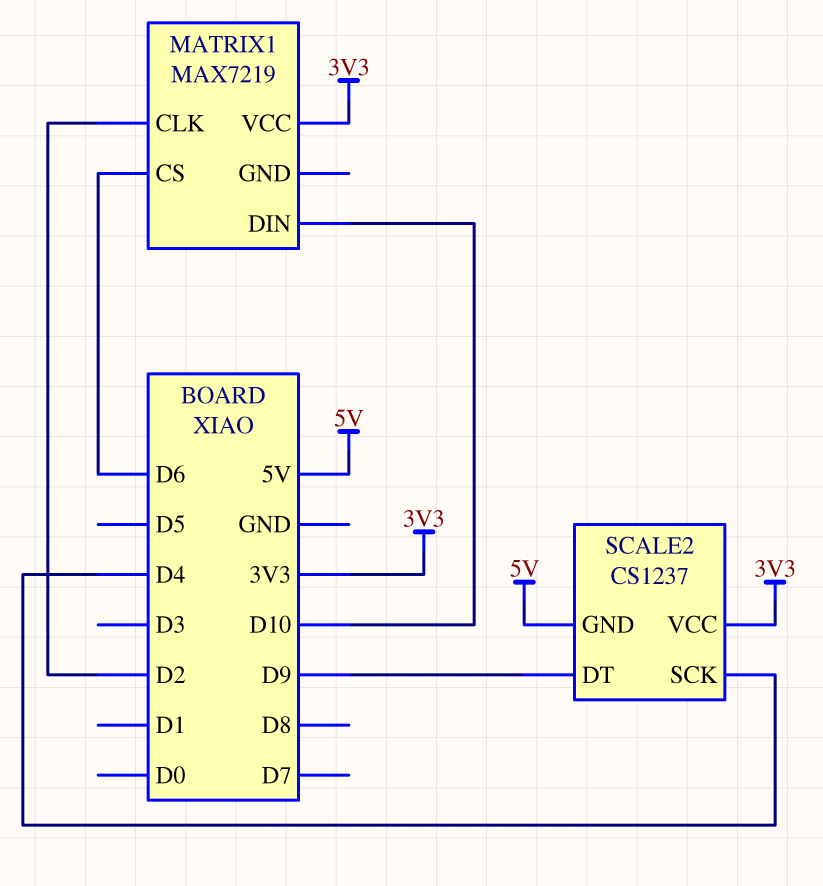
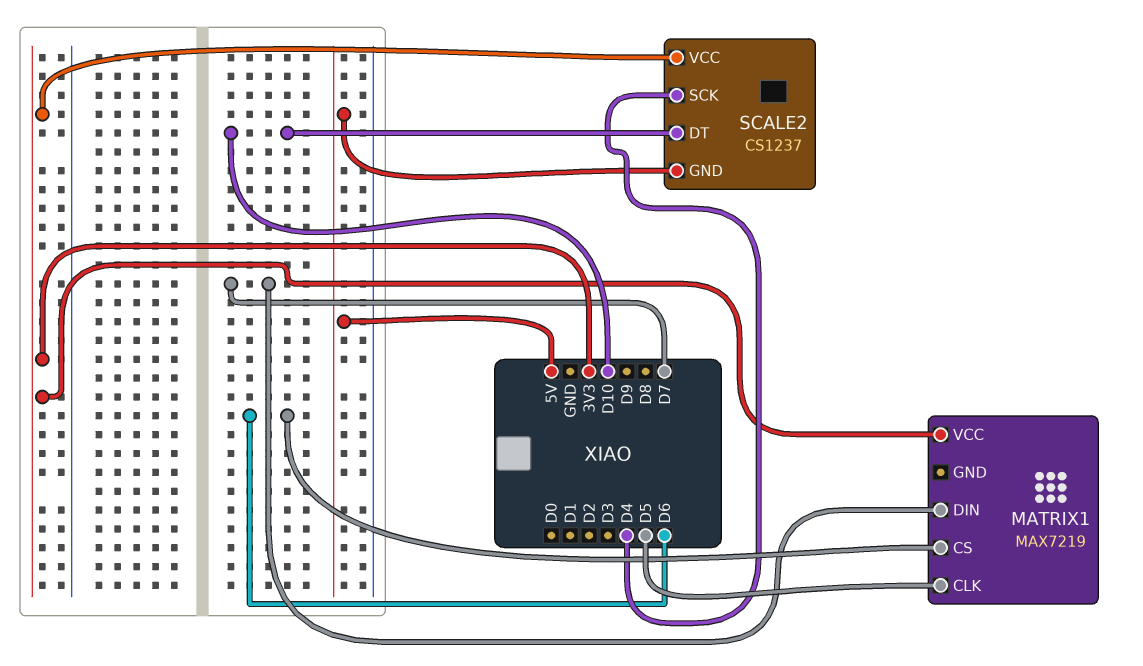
MATRIX1 pin CLK: D2 -> D5
MATRIX1 pin DIN: D10 -> D7
SCALE2 pin DT: D9 -> D10

